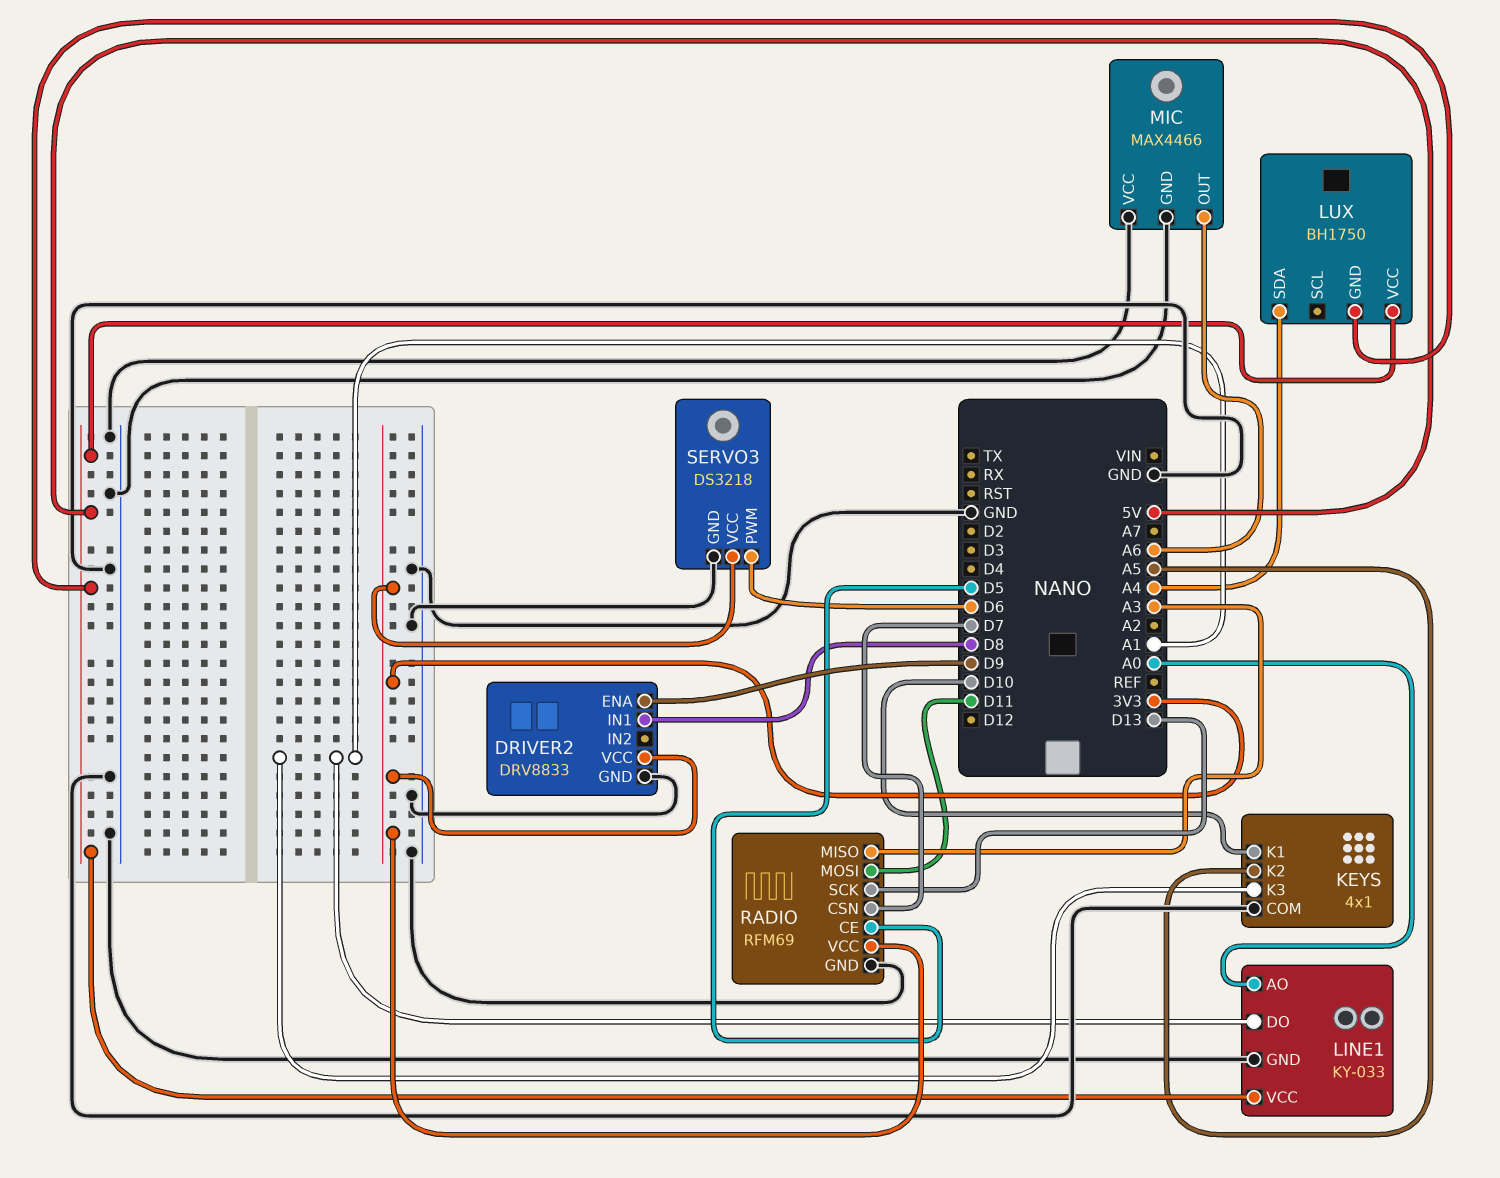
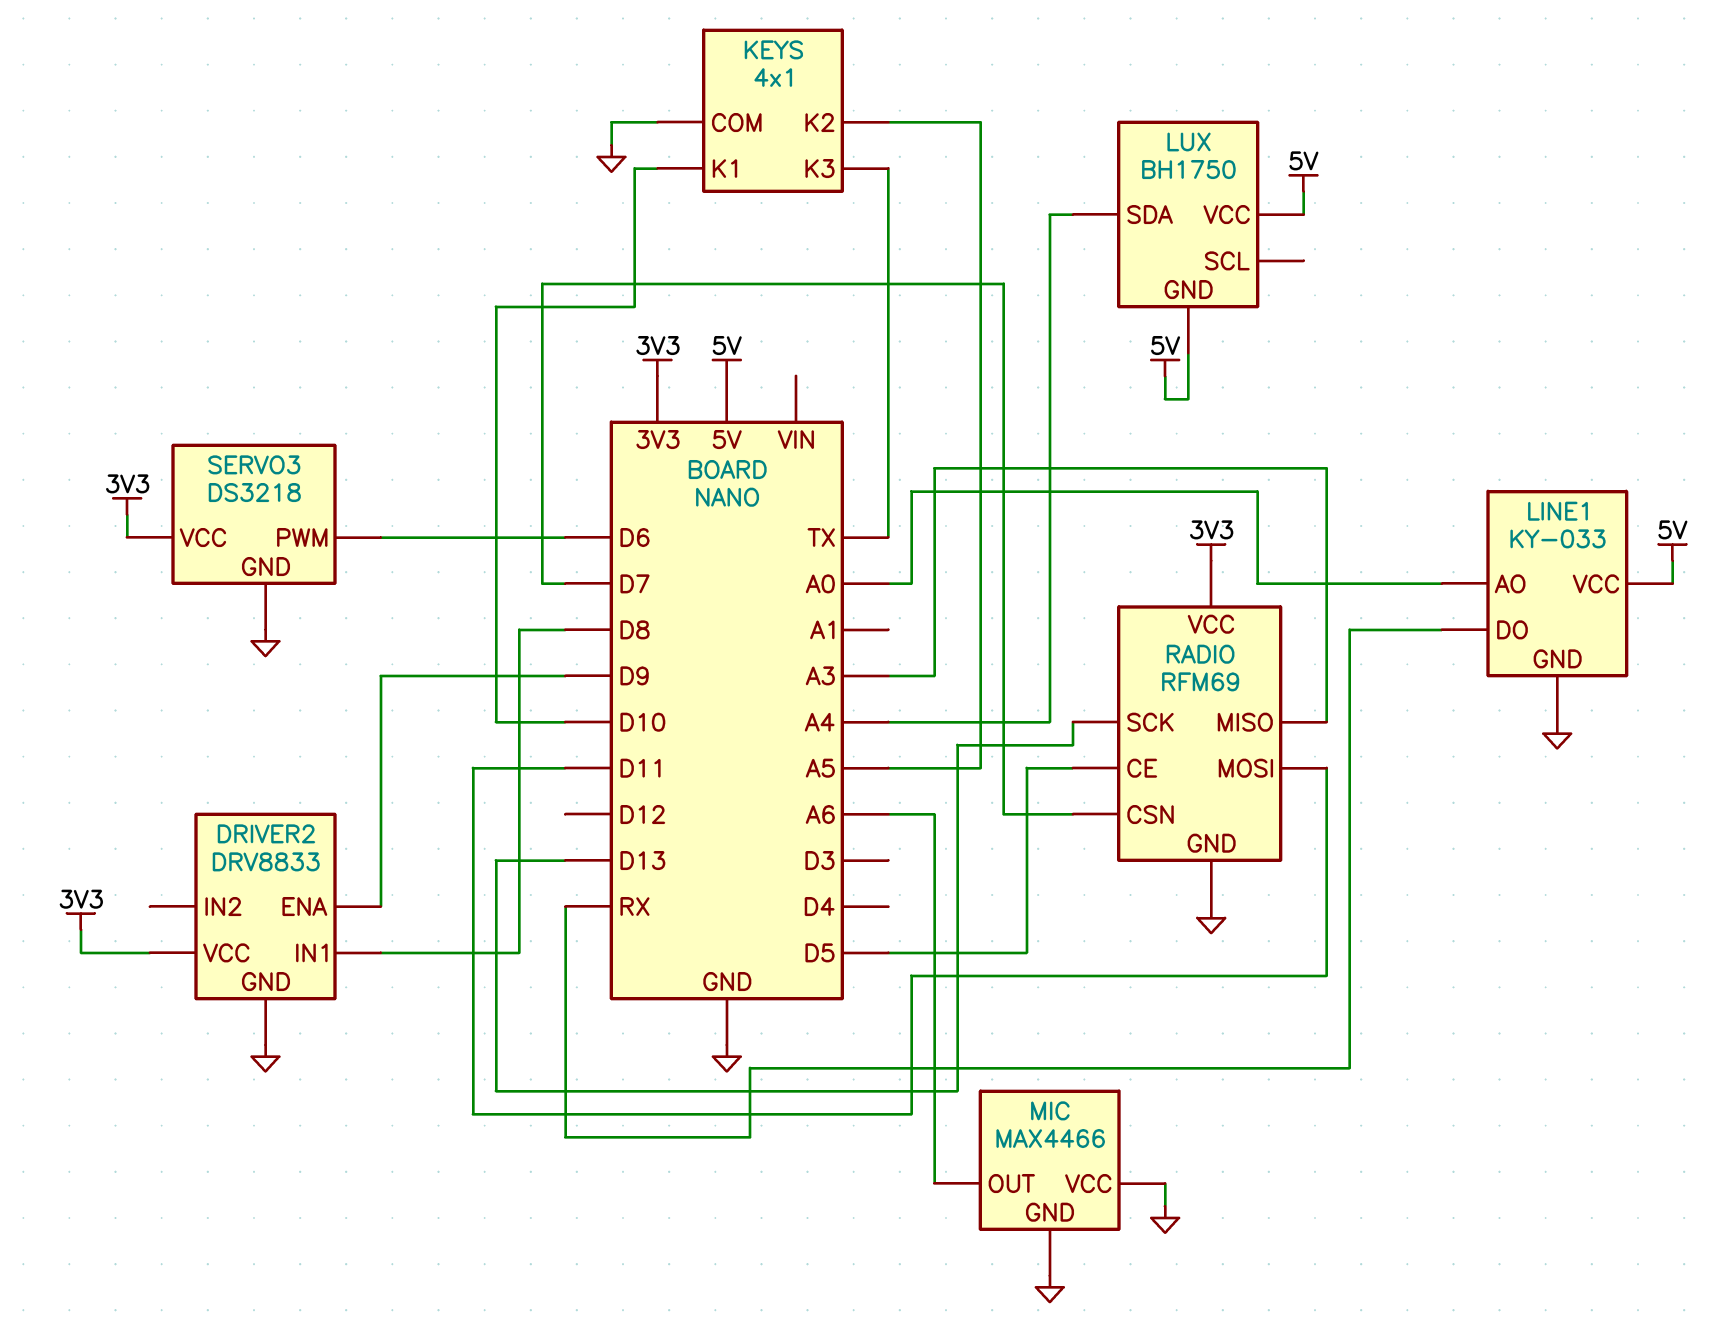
KEYS pin K3: A1 -> TX
LINE1 pin DO: A1 -> RX

